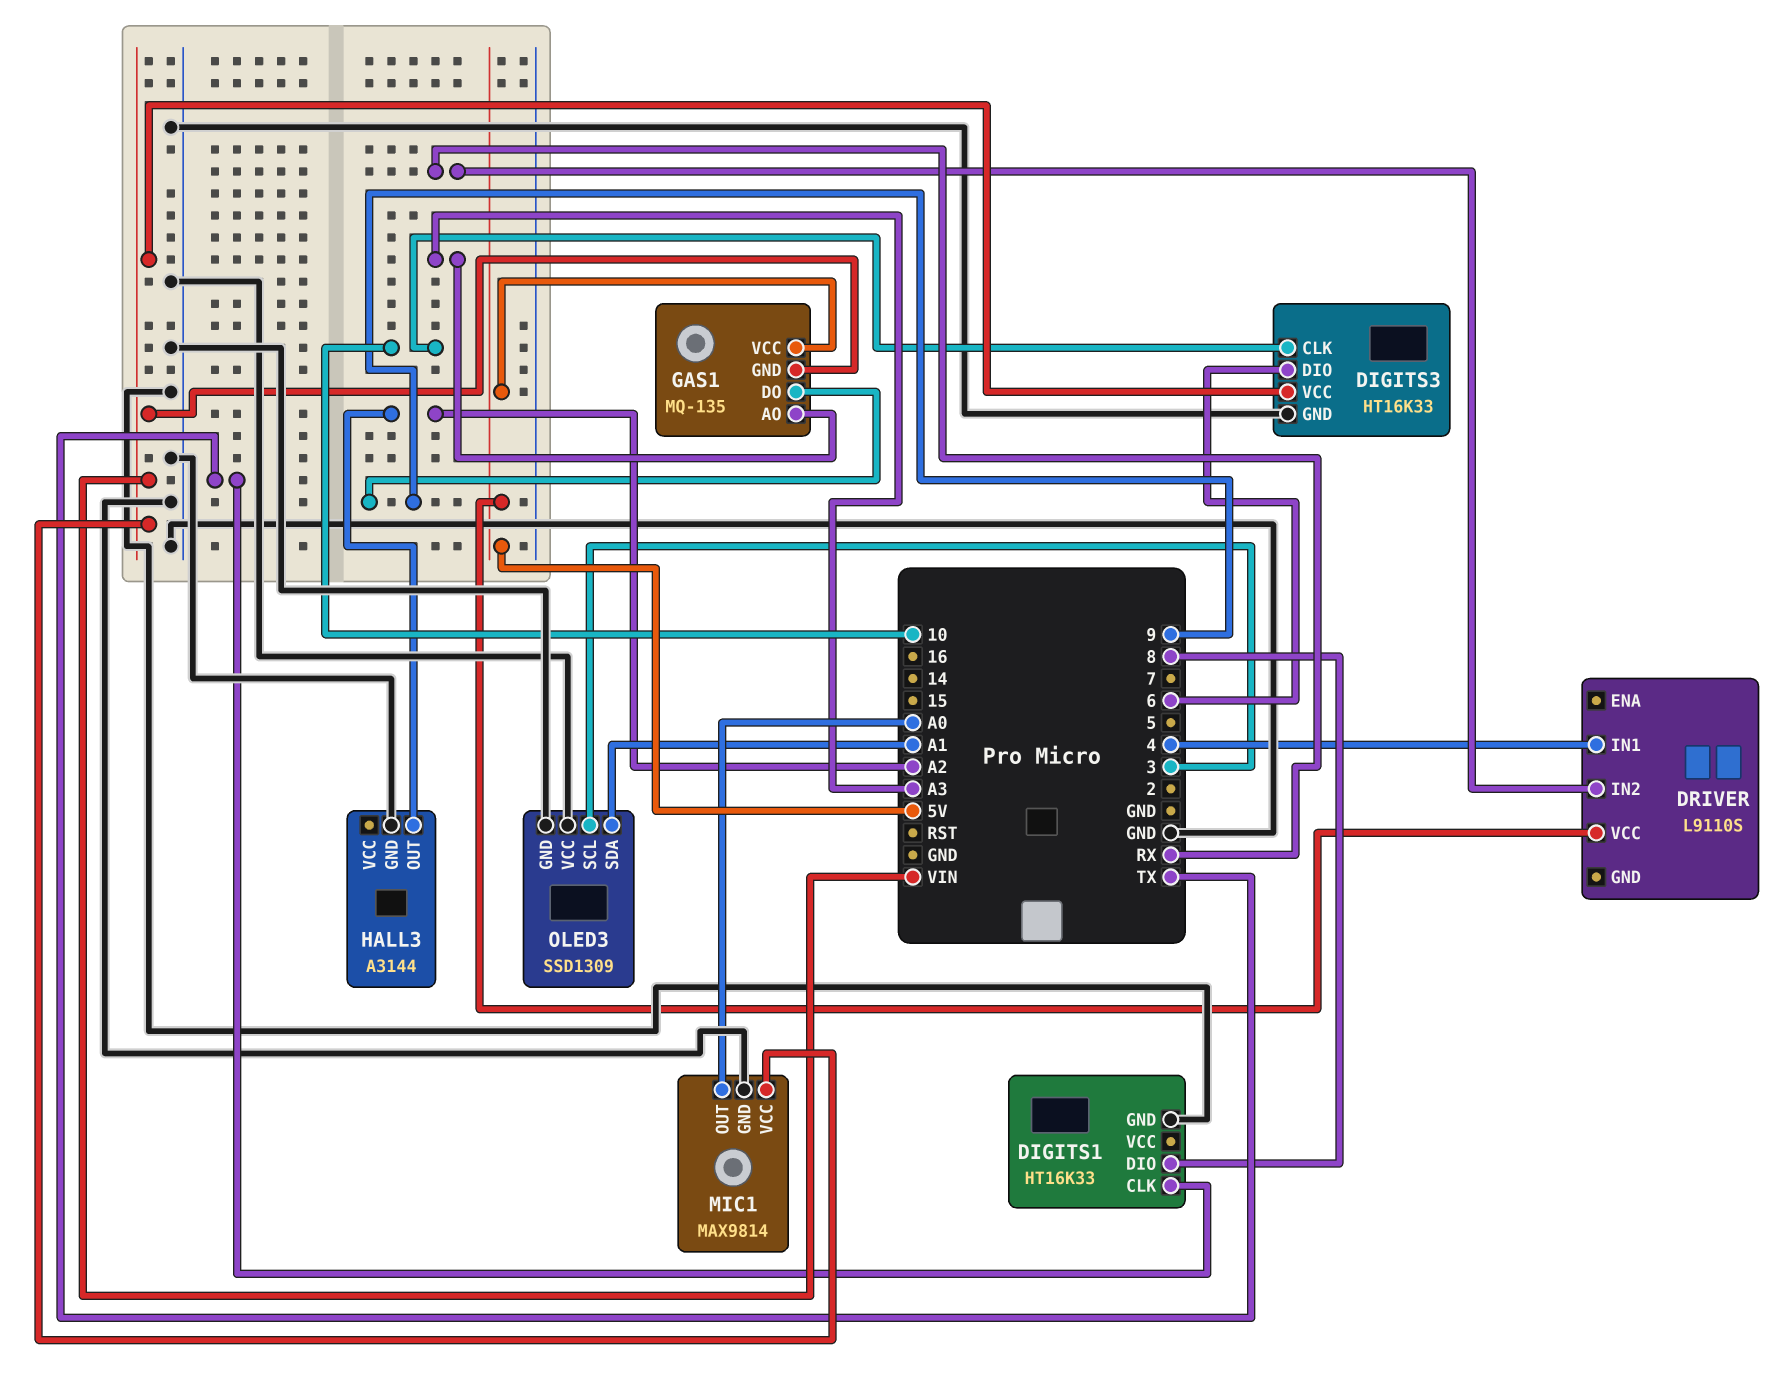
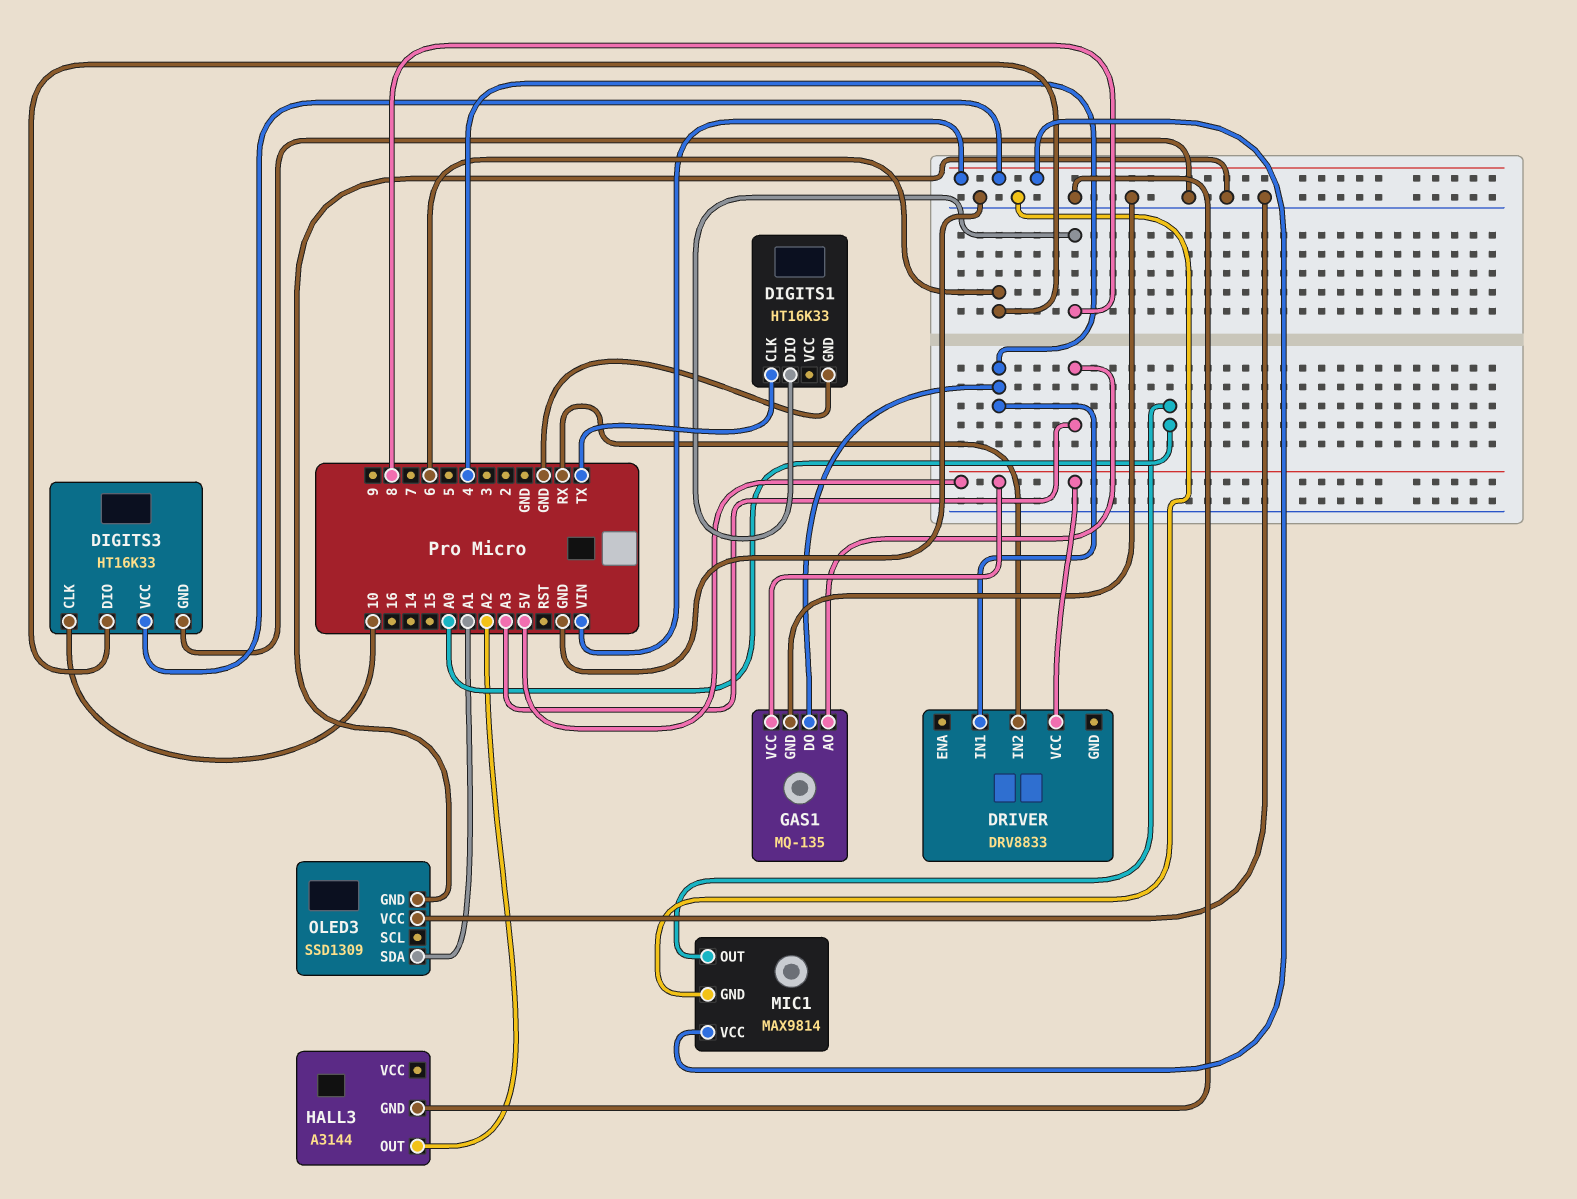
DRIVER: L9110S -> DRV8833
GAS1 pin DO: 9 -> 4
GAS1 pin GND: VIN -> GND
OLED3 pin SCL: 3 -> none

